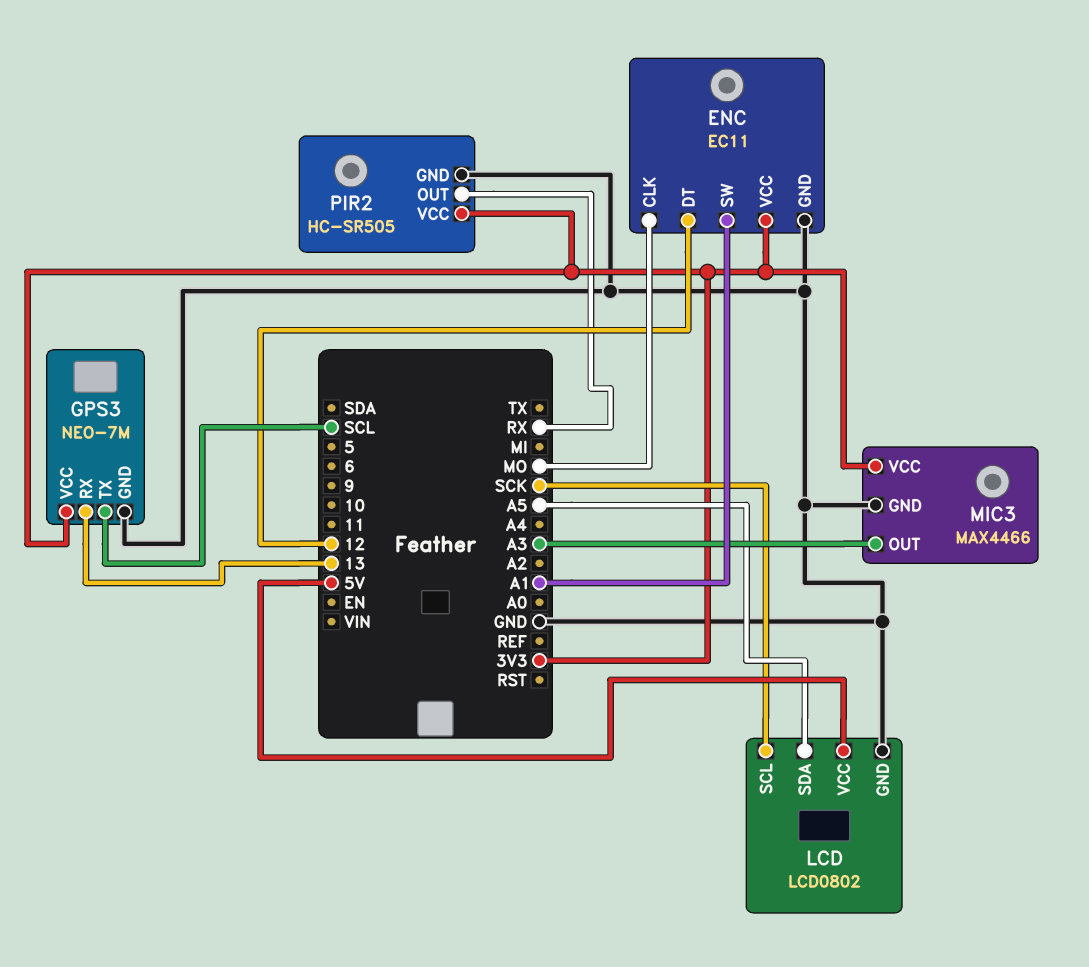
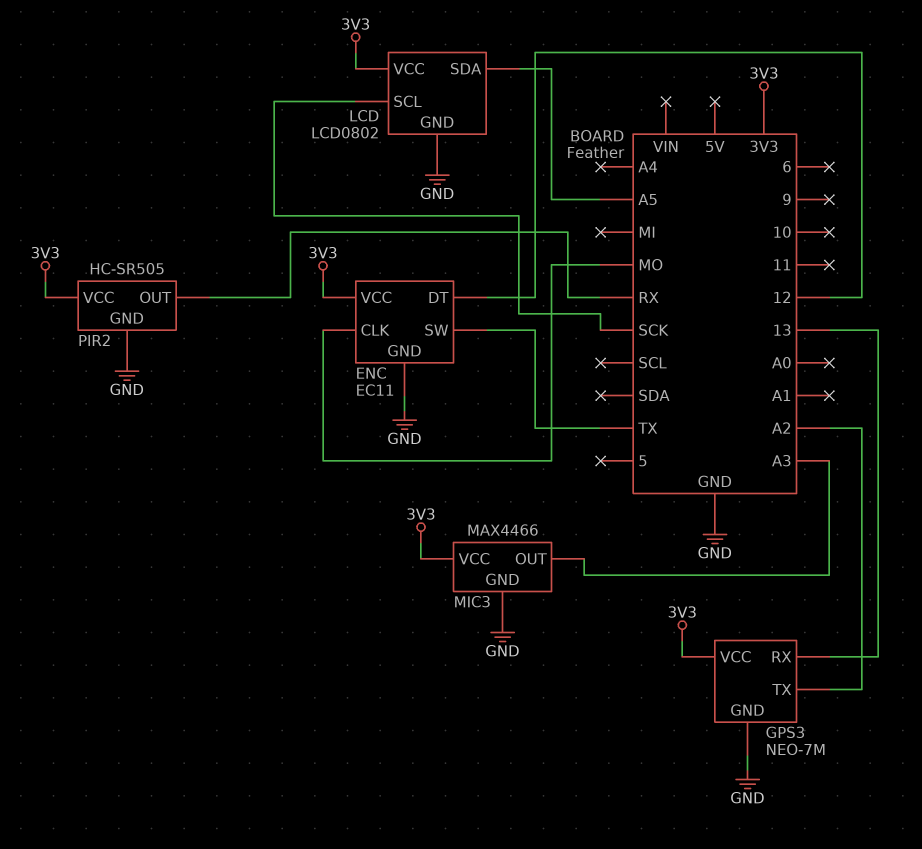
ENC pin SW: A1 -> TX
GPS3 pin TX: SCL -> A2
LCD pin VCC: 5V -> 3V3

